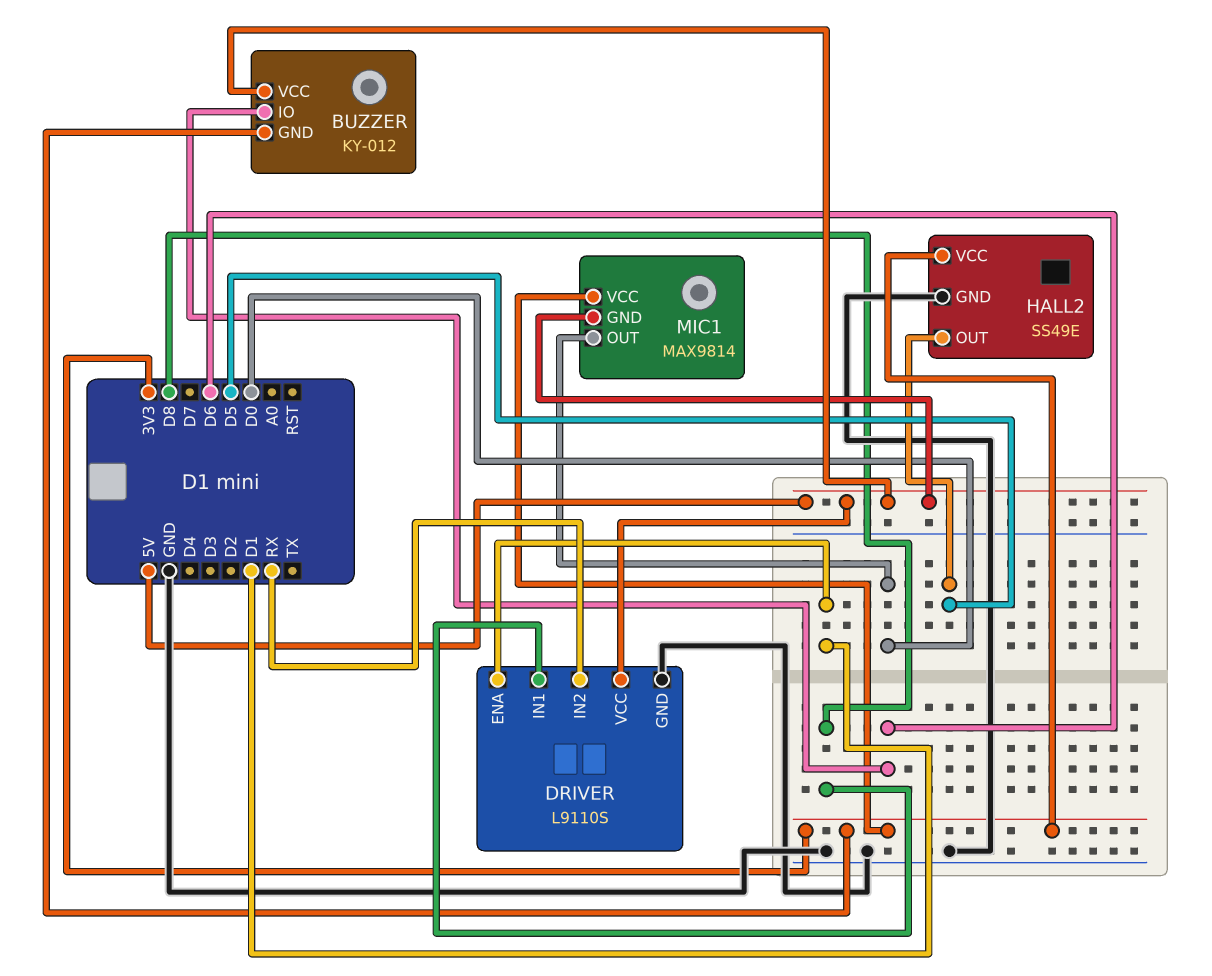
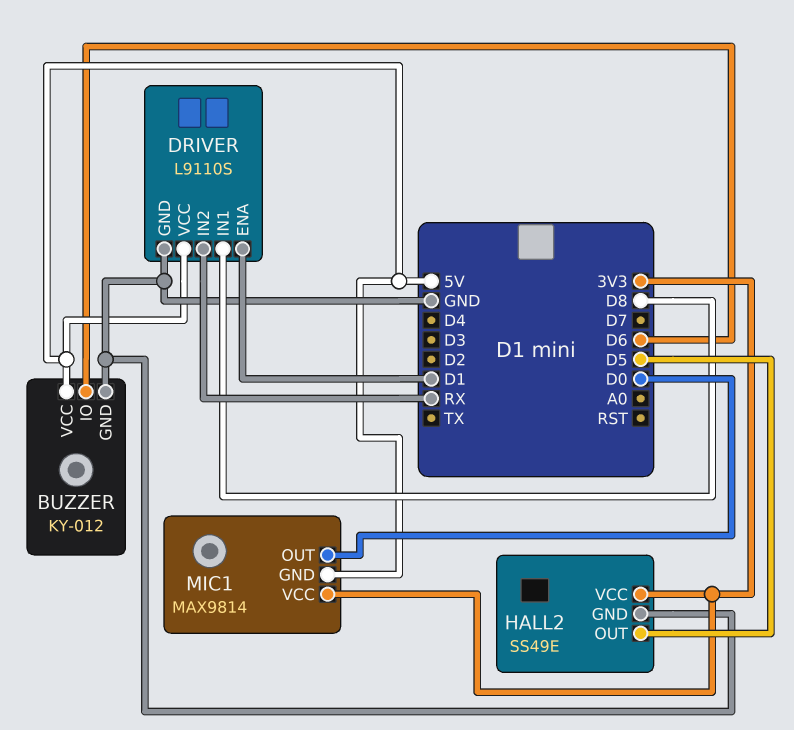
BUZZER pin GND: 3V3 -> GND

